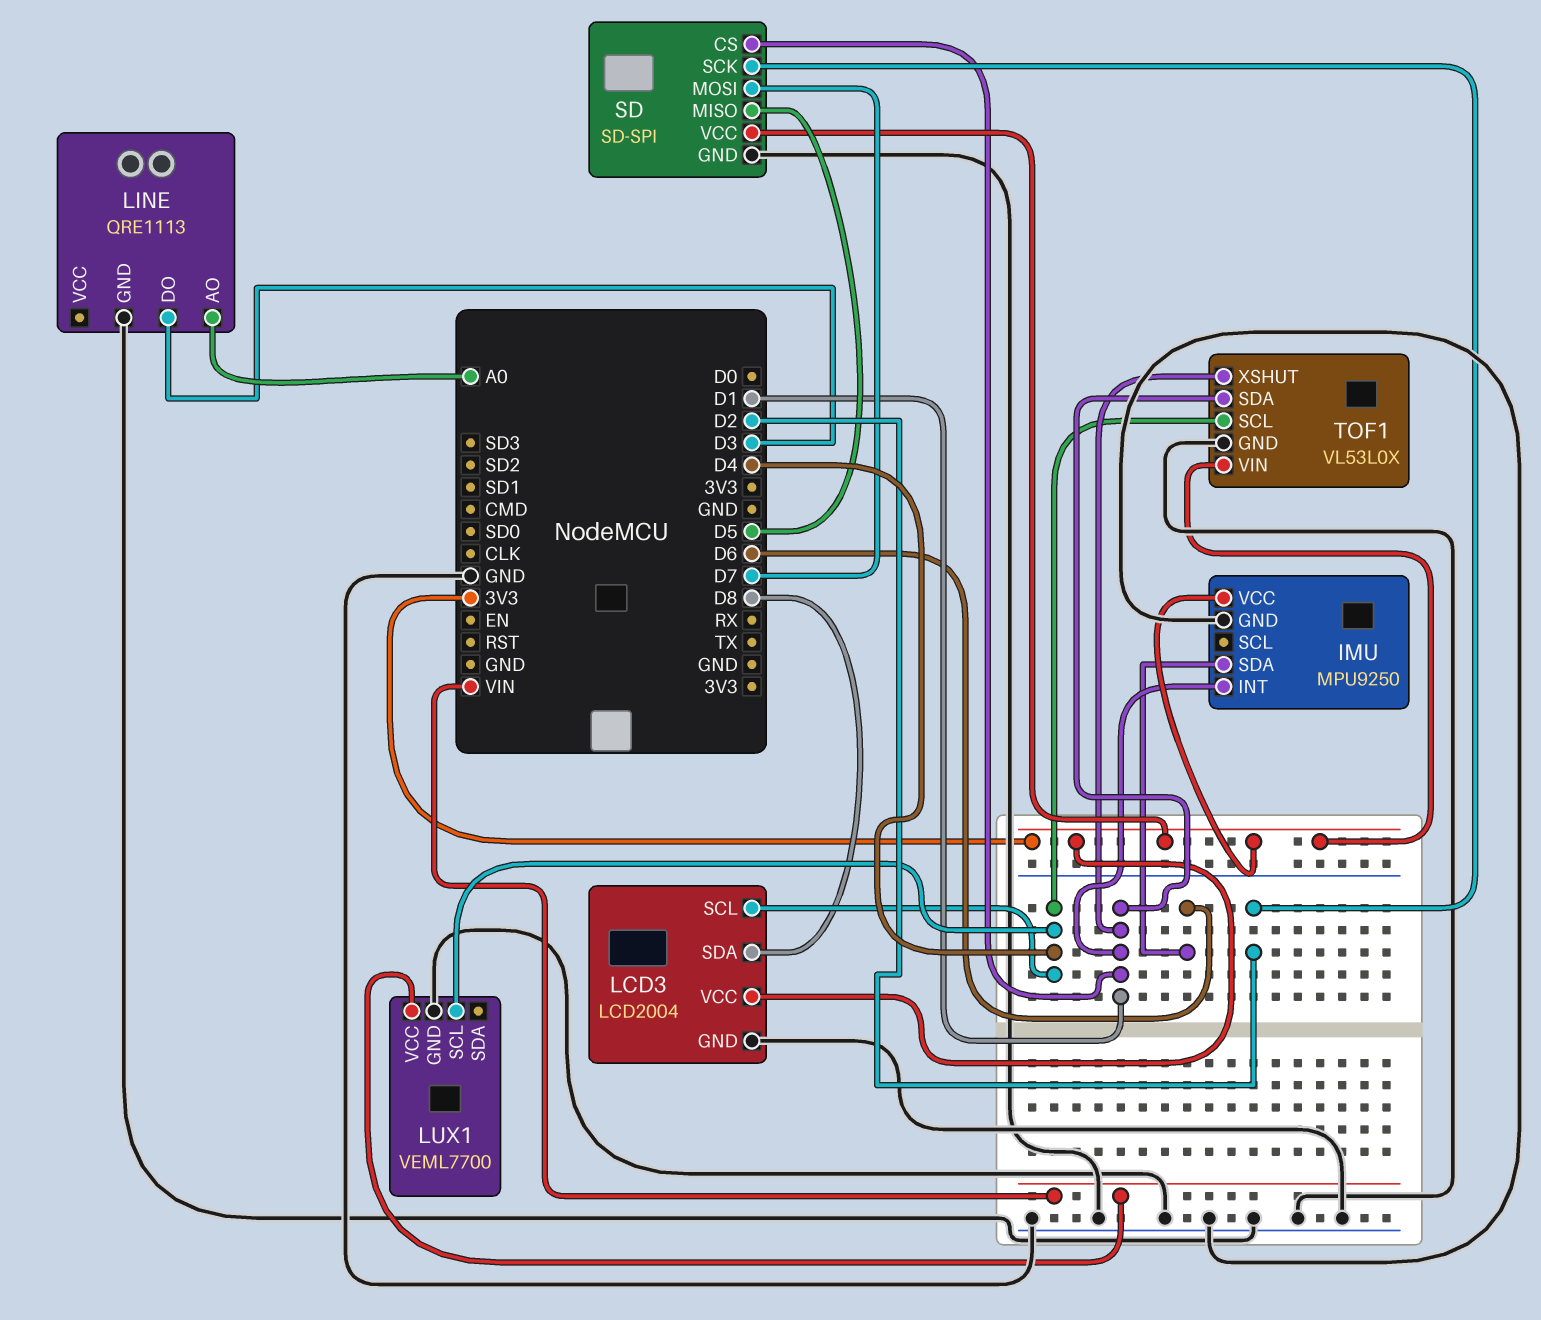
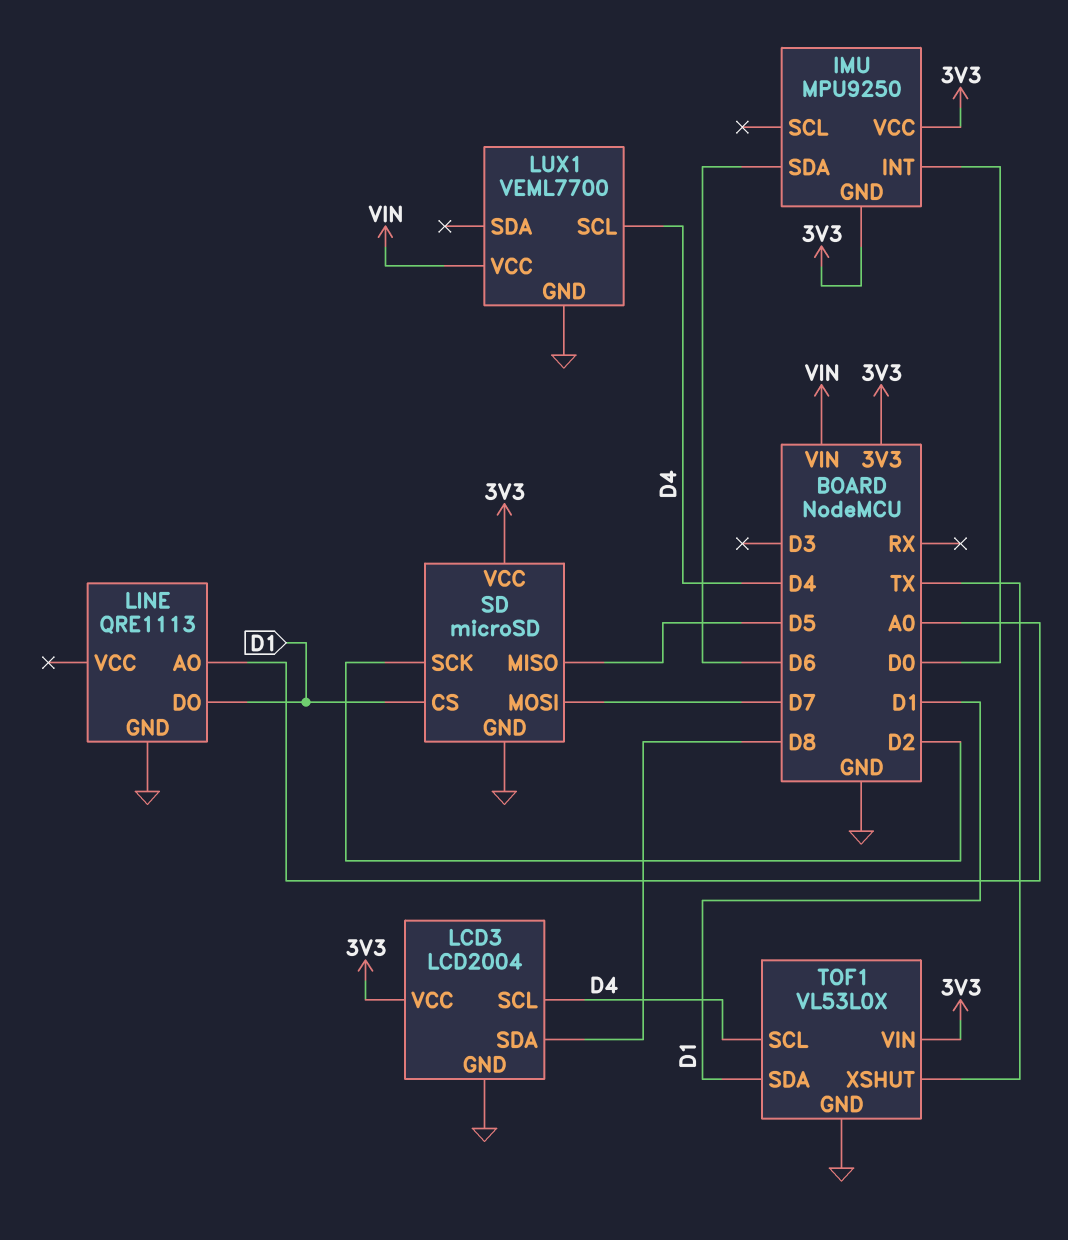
IMU pin GND: GND -> 3V3
IMU pin INT: D1 -> D0
LINE pin DO: D3 -> D1
SD: SD-SPI -> microSD
TOF1 pin XSHUT: D1 -> TX

